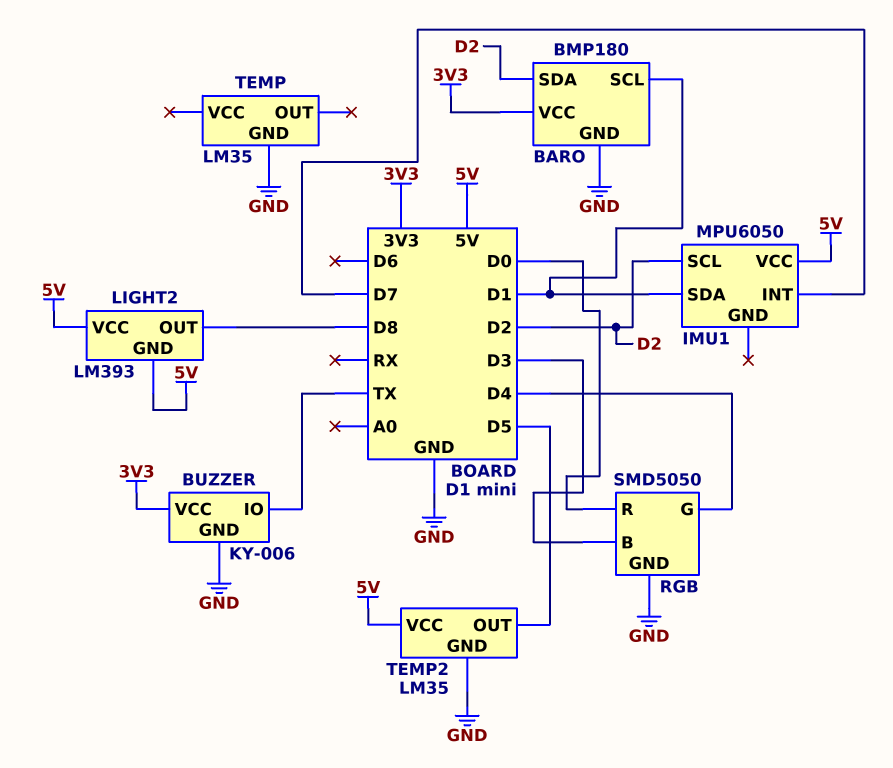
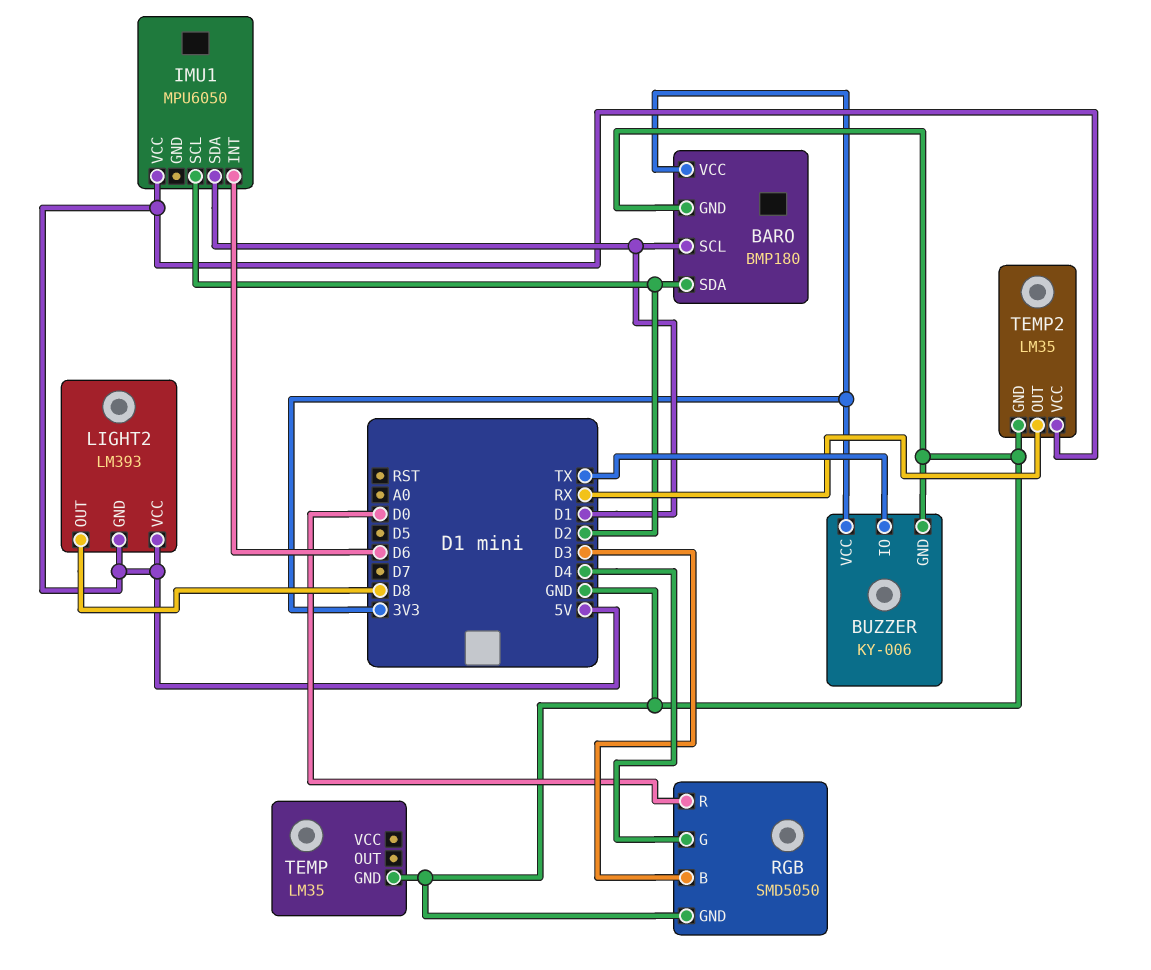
IMU1 pin INT: D7 -> D6
TEMP2 pin OUT: D5 -> RX

